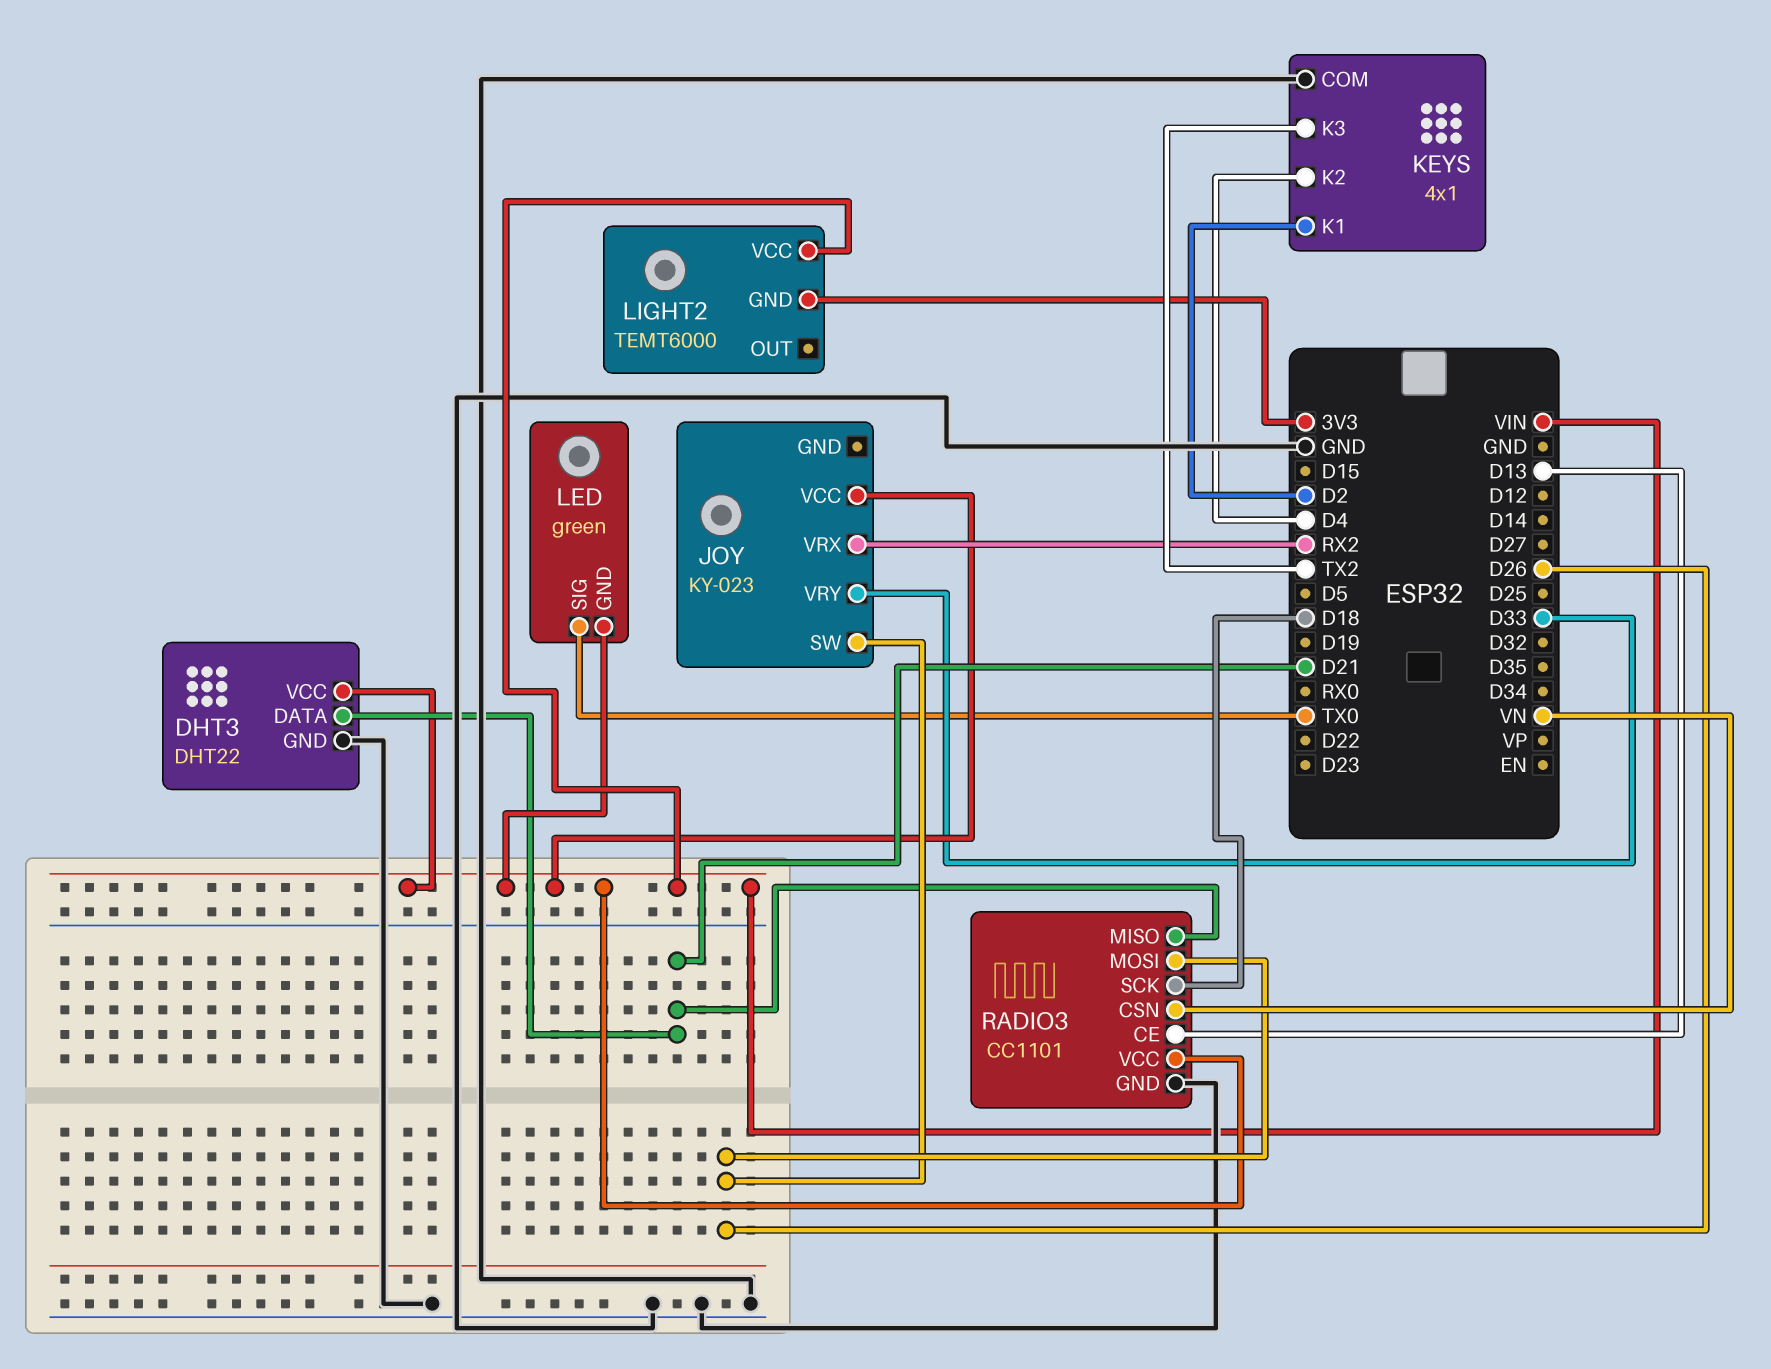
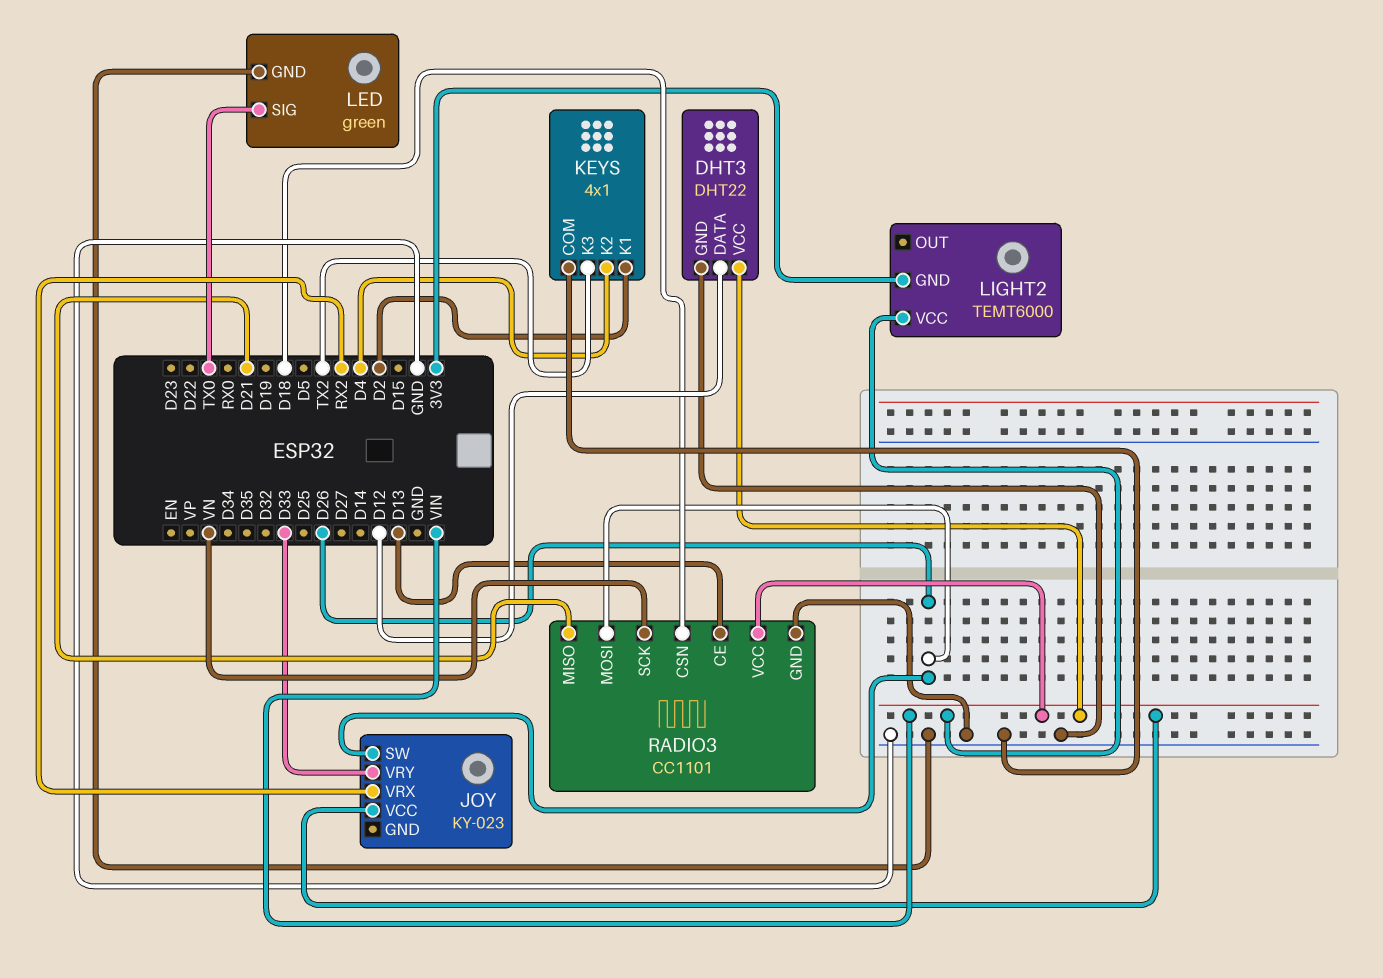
DHT3 pin DATA: D21 -> D12
LED pin GND: VIN -> GND
RADIO3 pin CSN: VN -> D18
RADIO3 pin SCK: D18 -> VN

